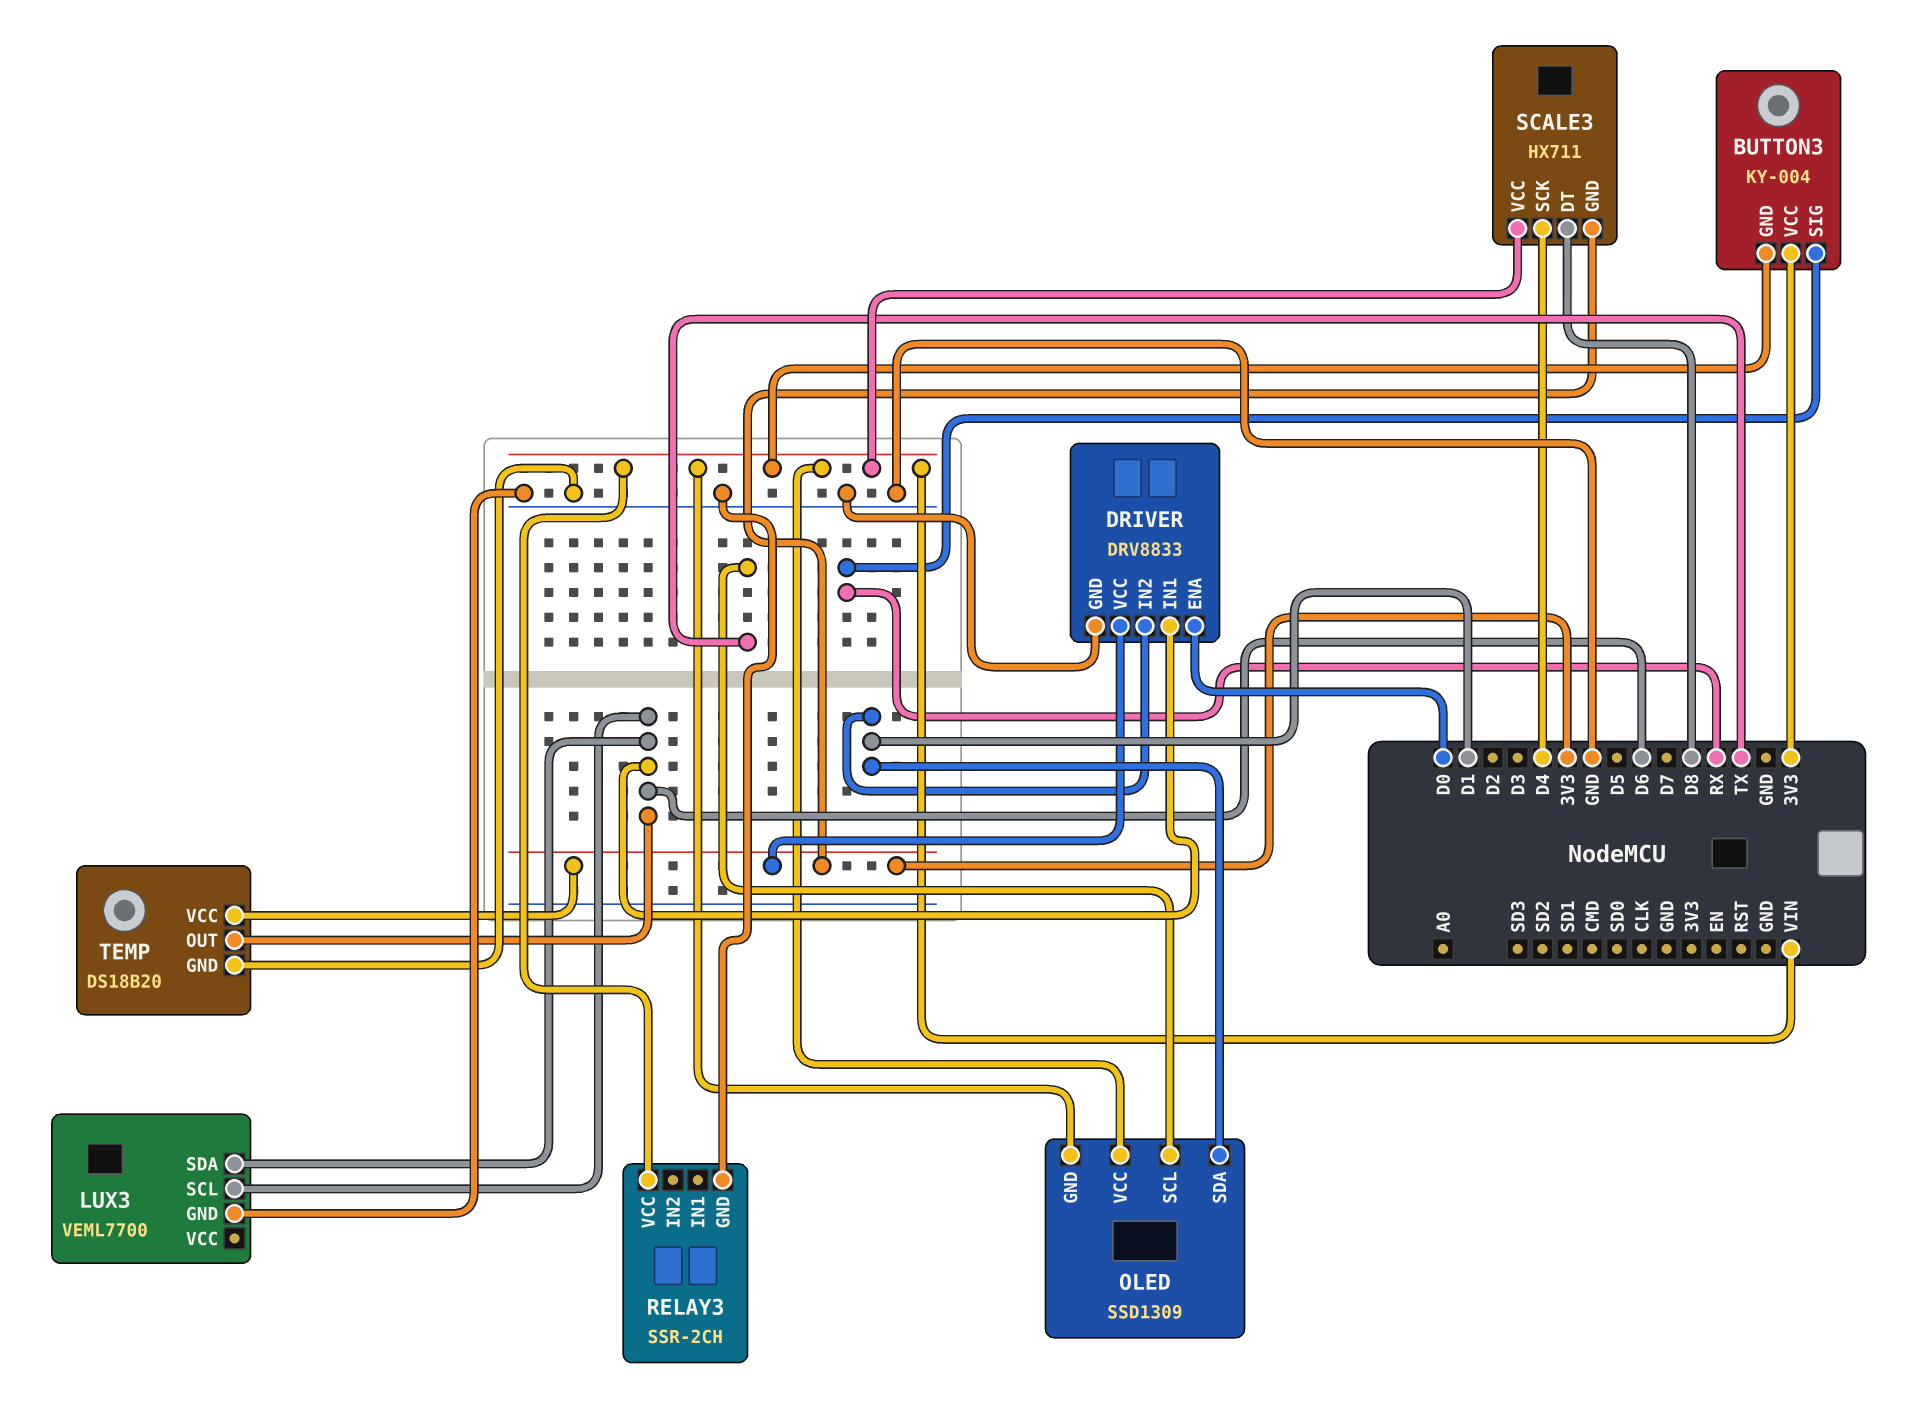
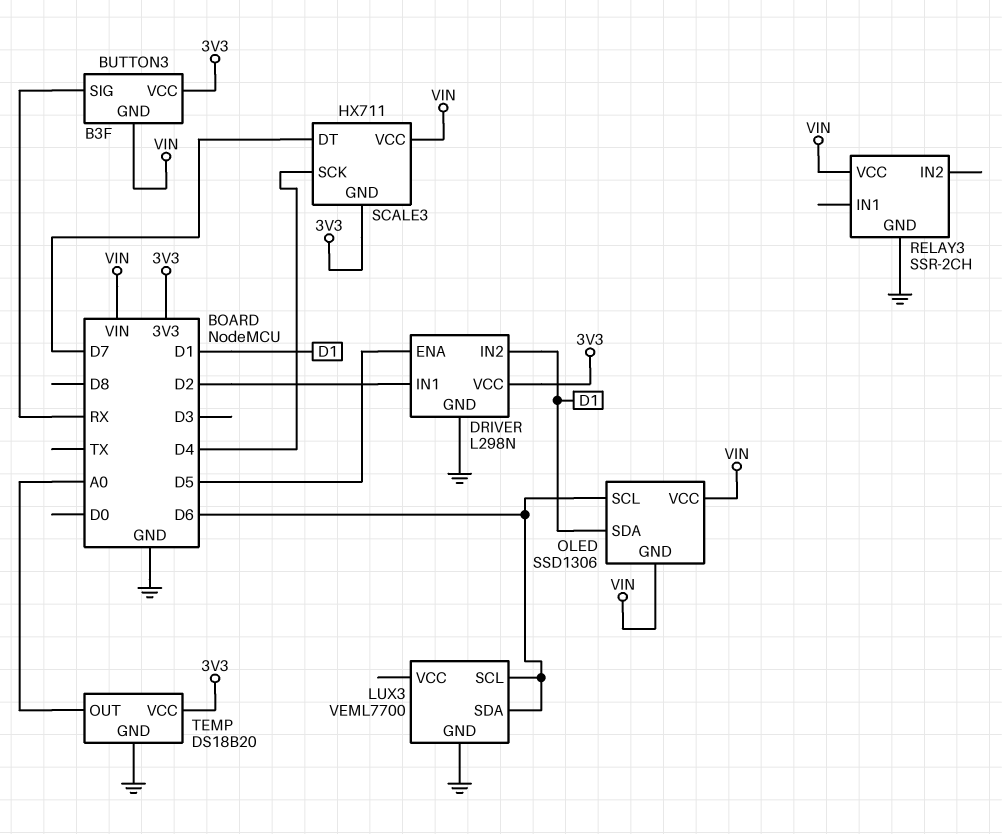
BUTTON3: KY-004 -> B3F
DRIVER: DRV8833 -> L298N
DRIVER pin ENA: D0 -> D5
DRIVER pin IN1: D6 -> D2
OLED: SSD1309 -> SSD1306
OLED pin SCL: TX -> D6
SCALE3 pin DT: D8 -> D7
TEMP pin OUT: D6 -> A0

